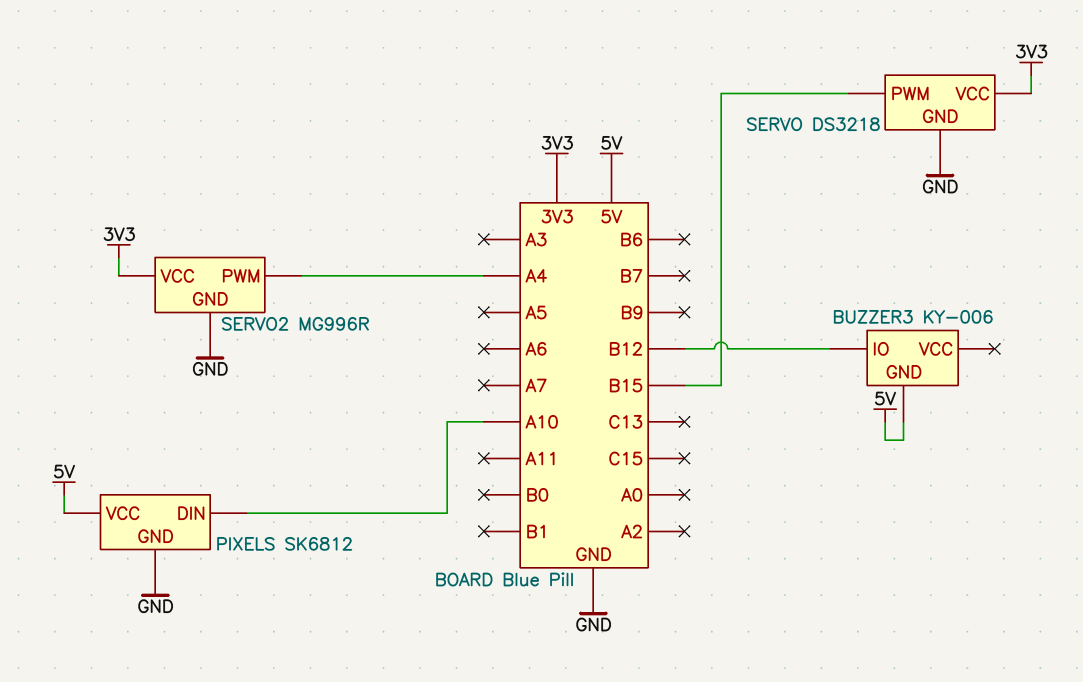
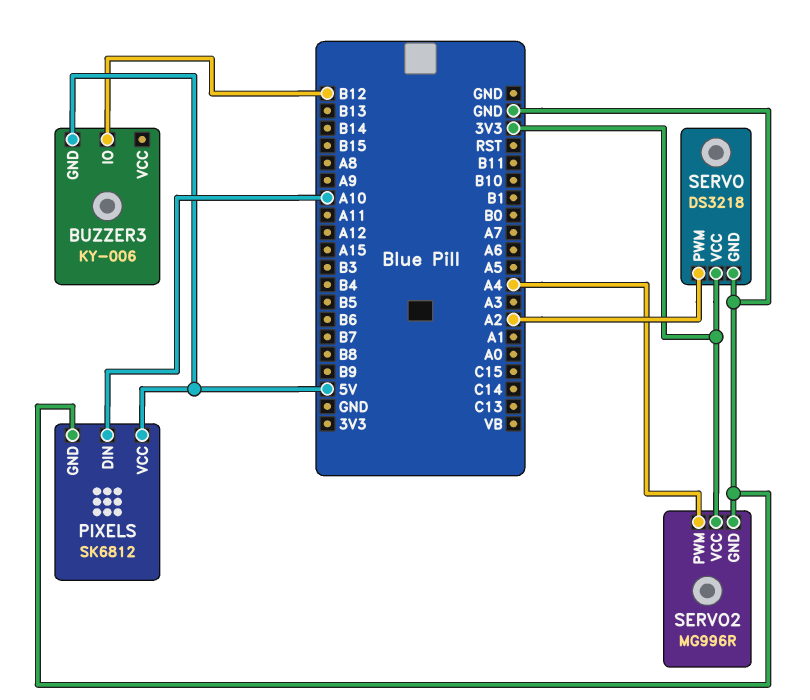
SERVO pin PWM: B15 -> A2

